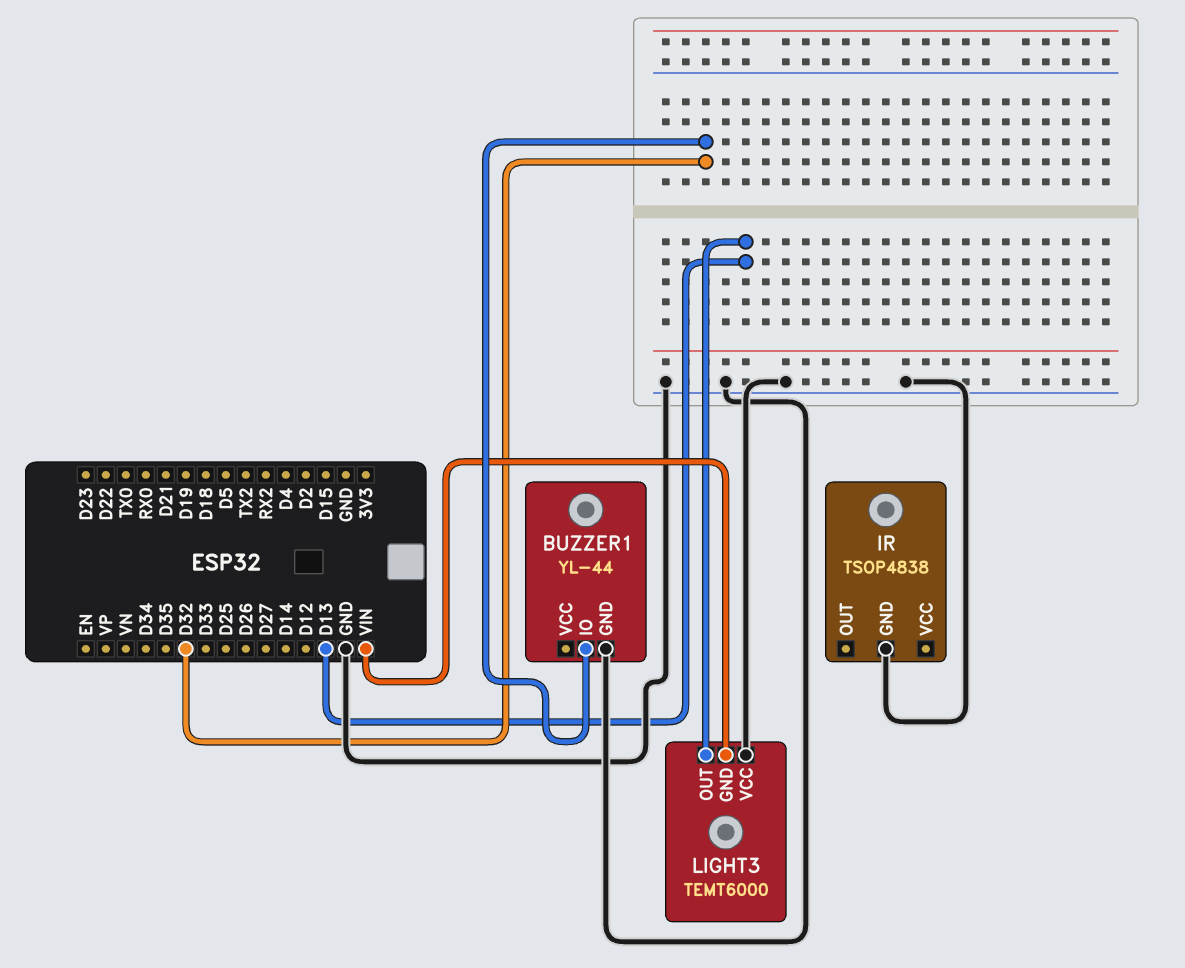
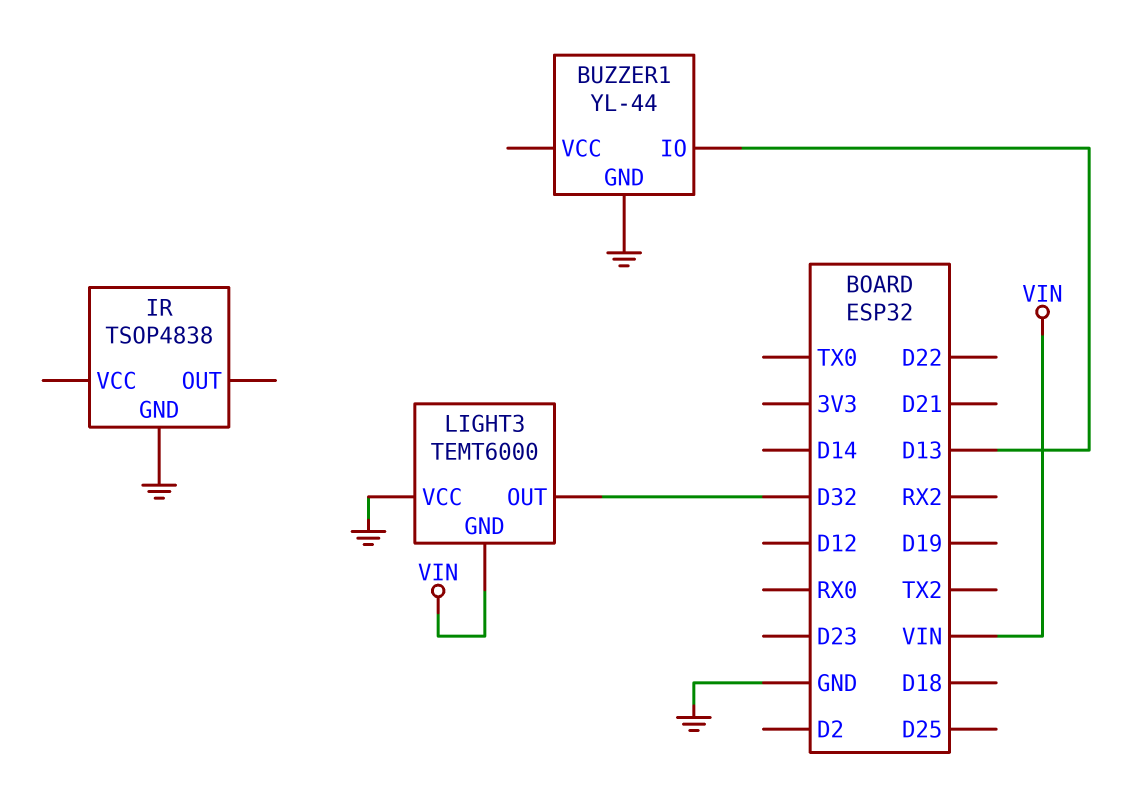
BUZZER1 pin IO: D32 -> D13
LIGHT3 pin OUT: D13 -> D32

